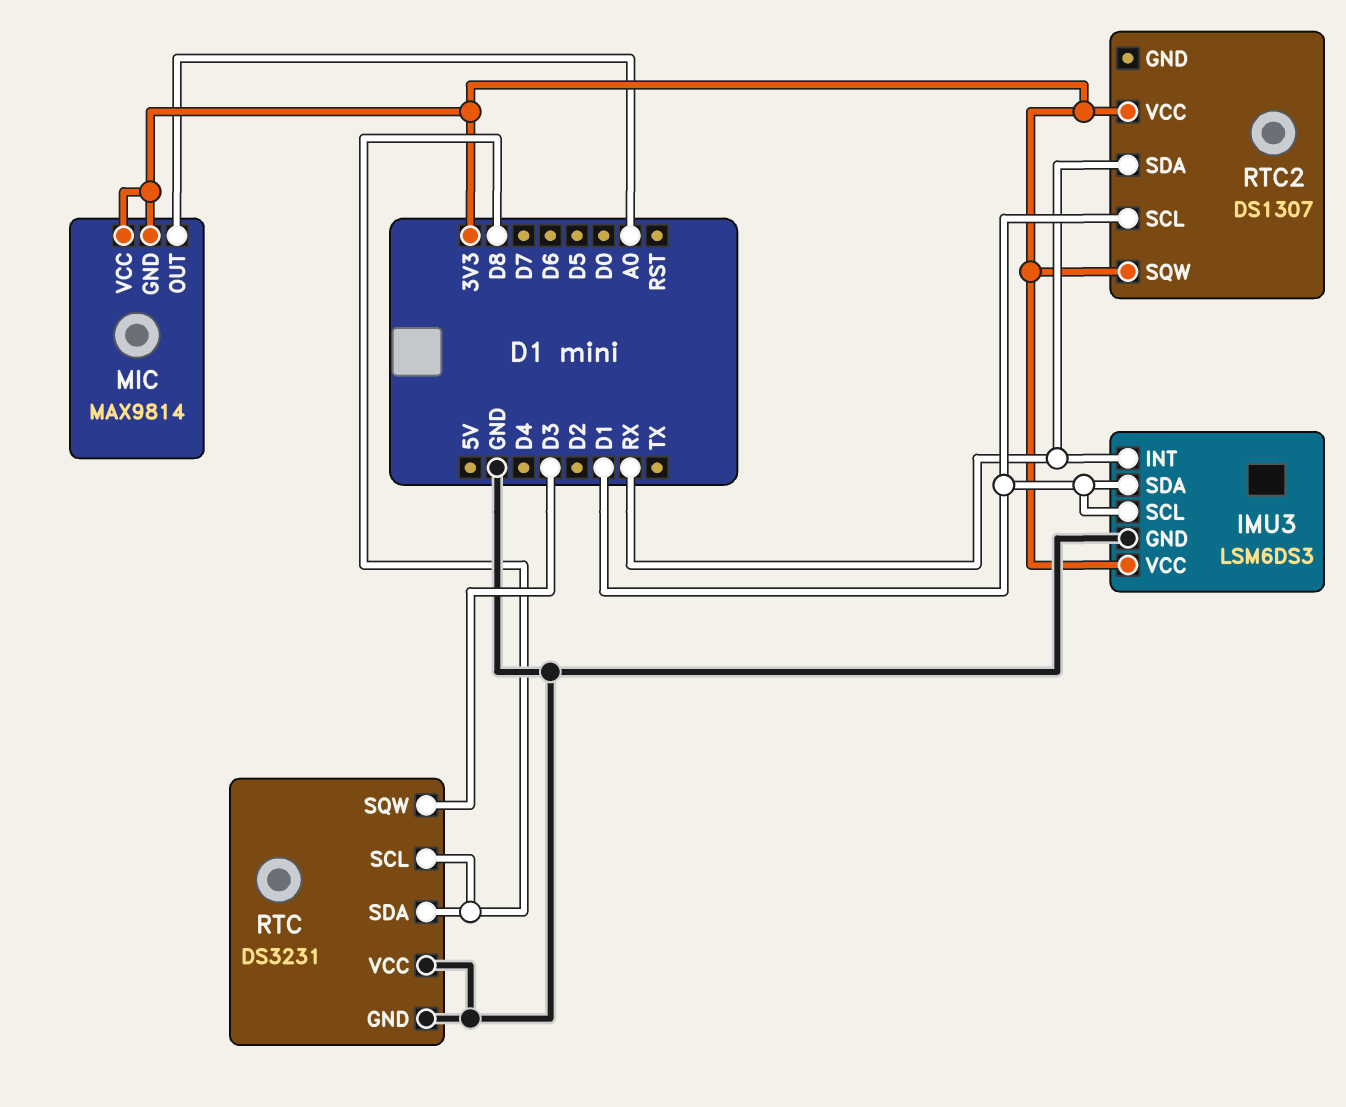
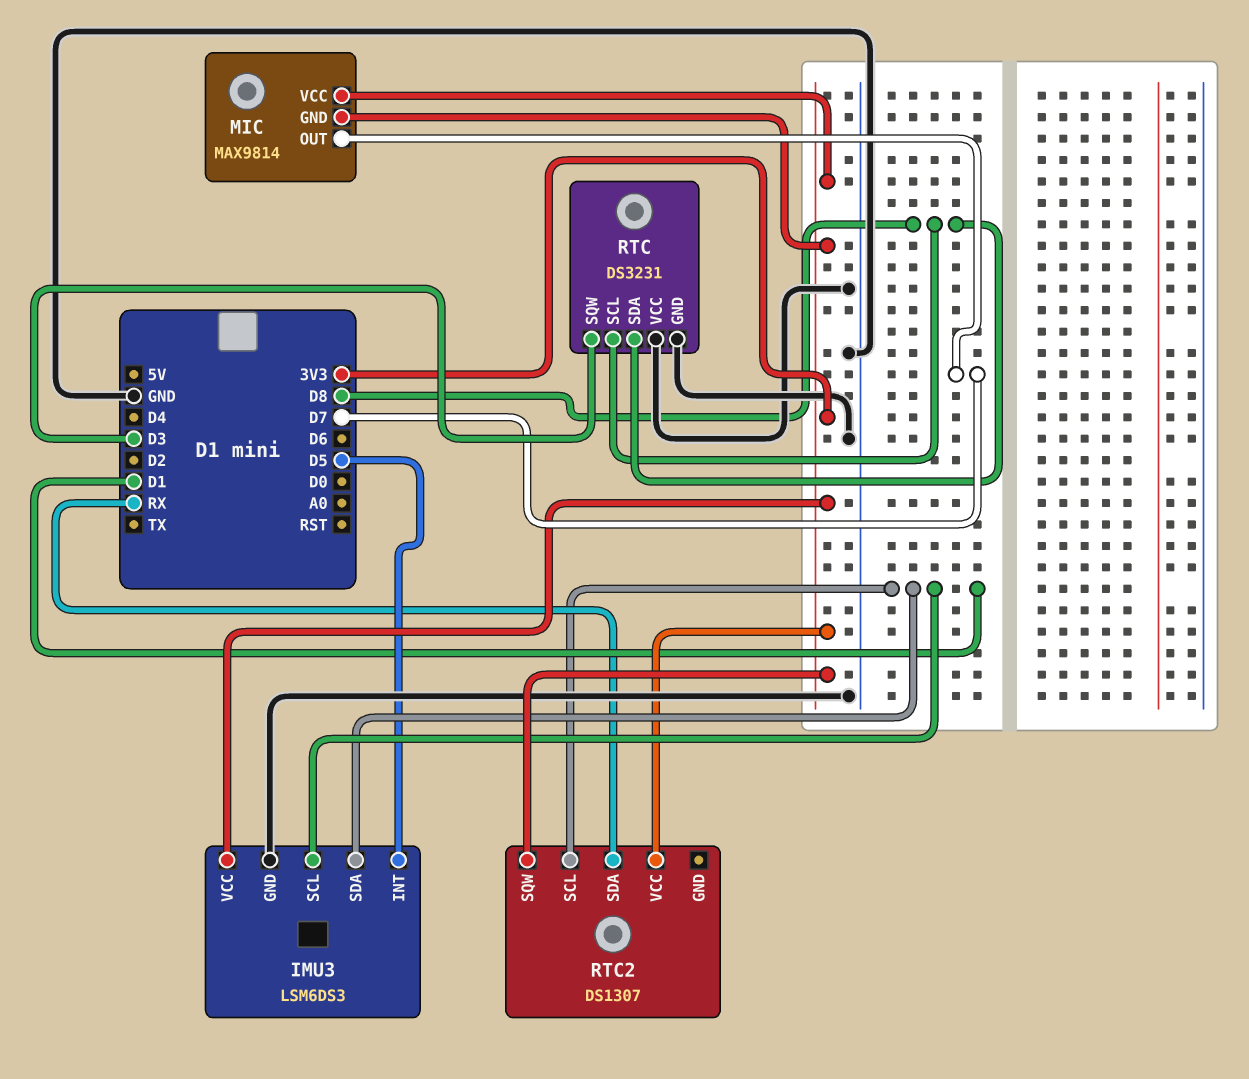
IMU3 pin INT: RX -> D5
MIC pin OUT: A0 -> D7

